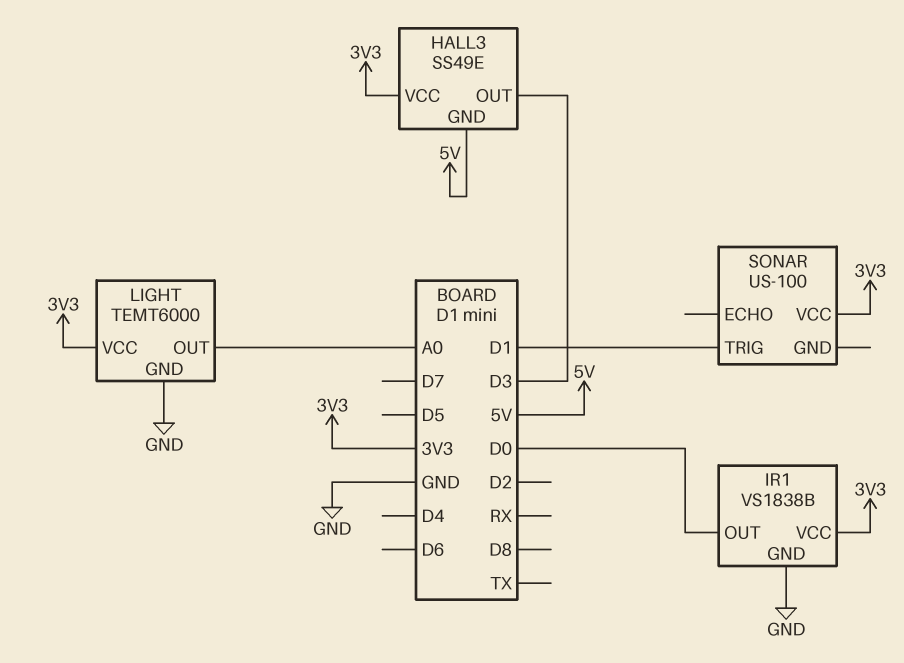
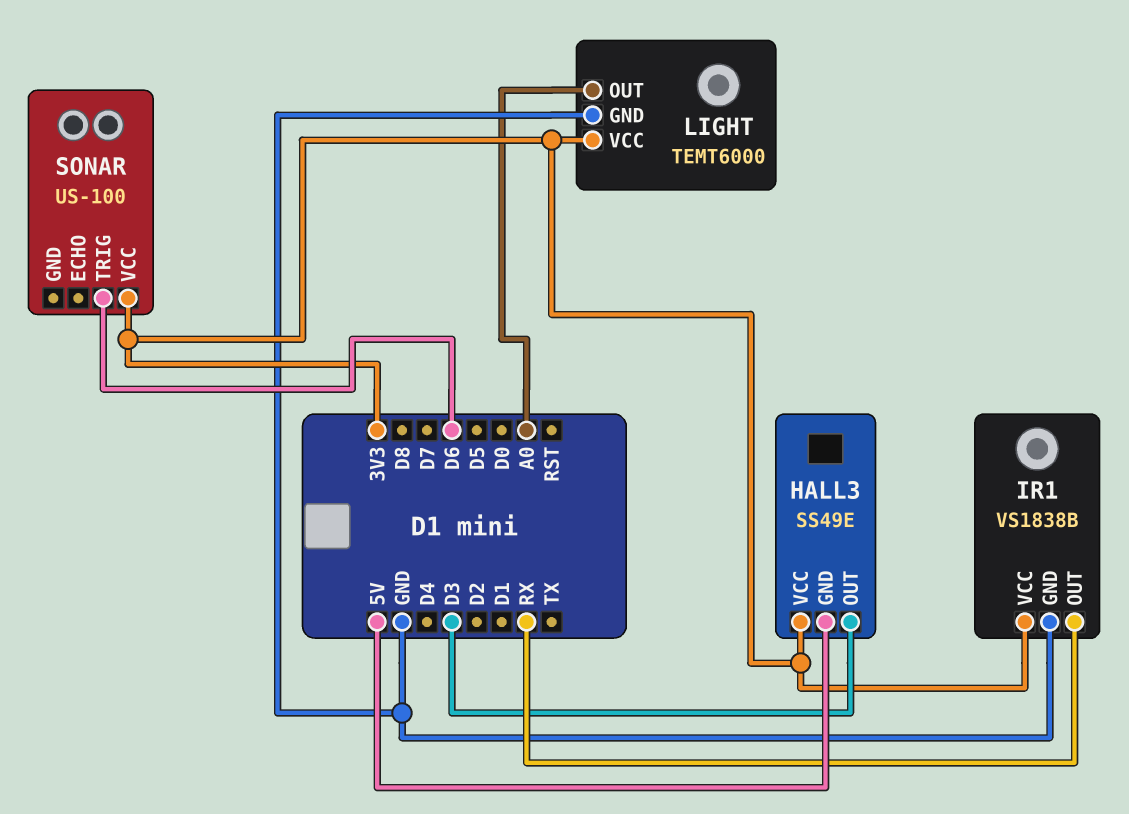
IR1 pin OUT: D0 -> RX
SONAR pin TRIG: D1 -> D6

